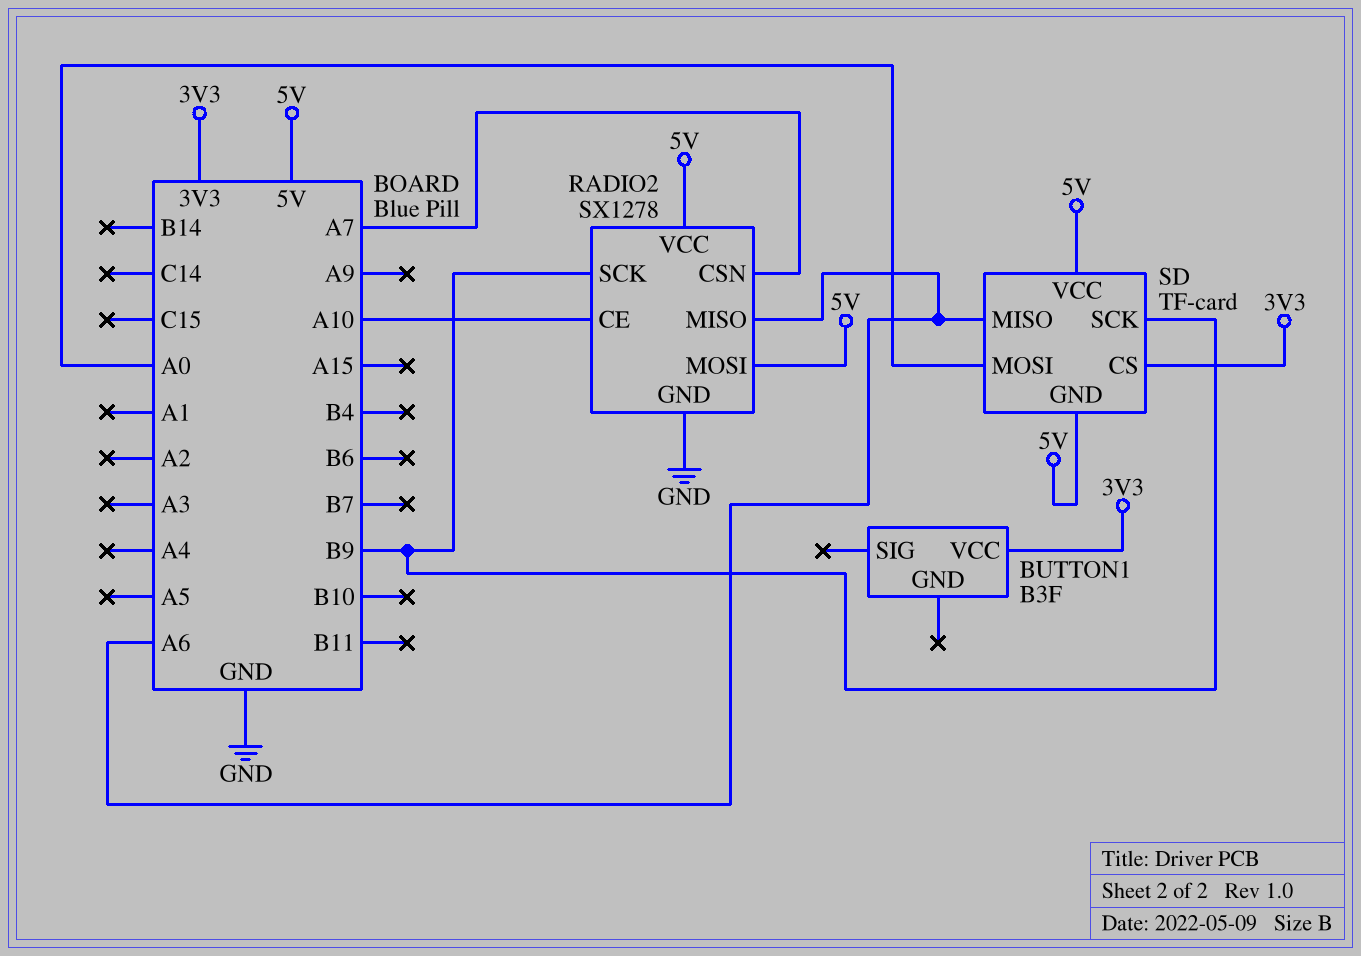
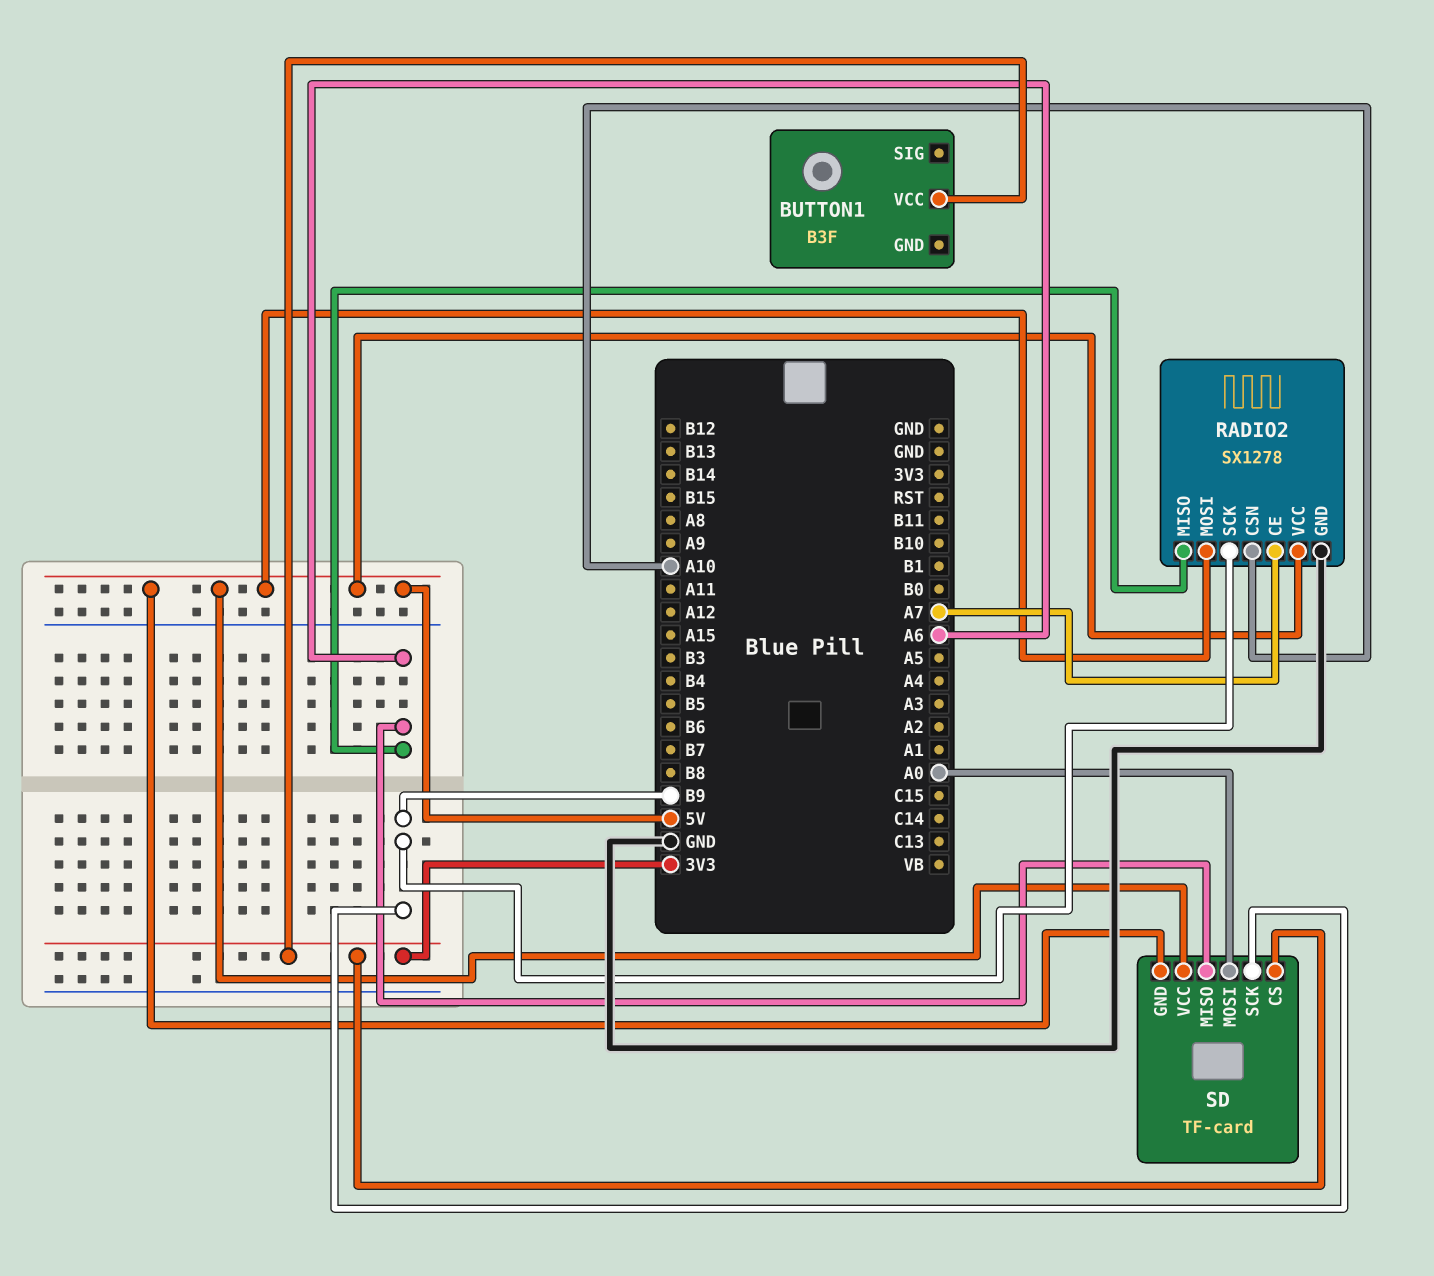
RADIO2 pin CE: A10 -> A7
RADIO2 pin CSN: A7 -> A10

